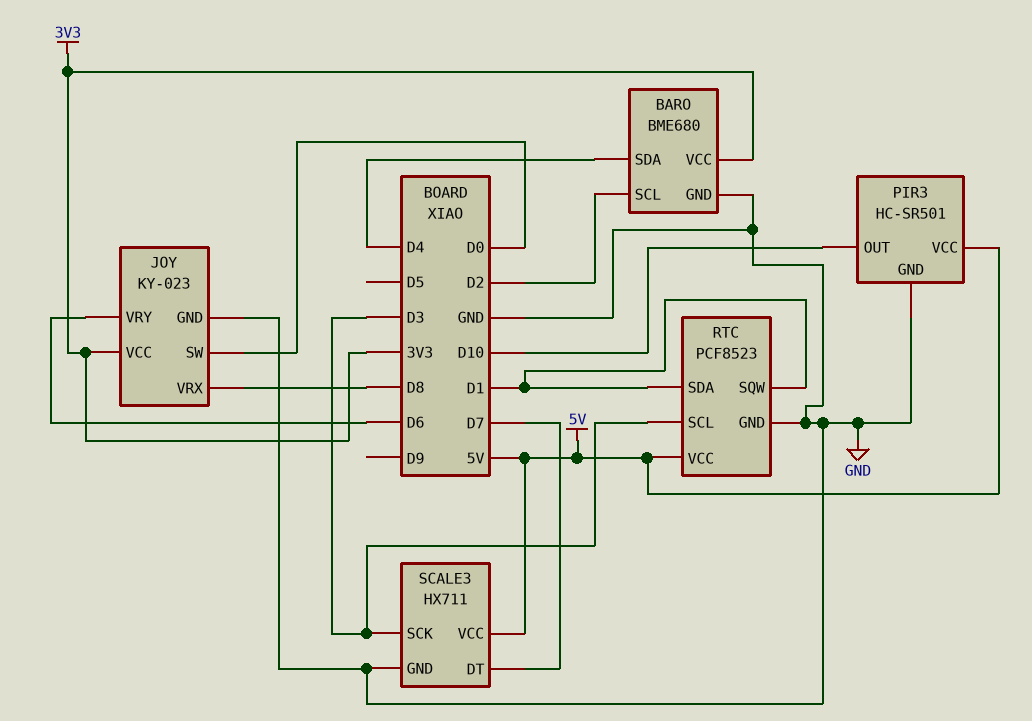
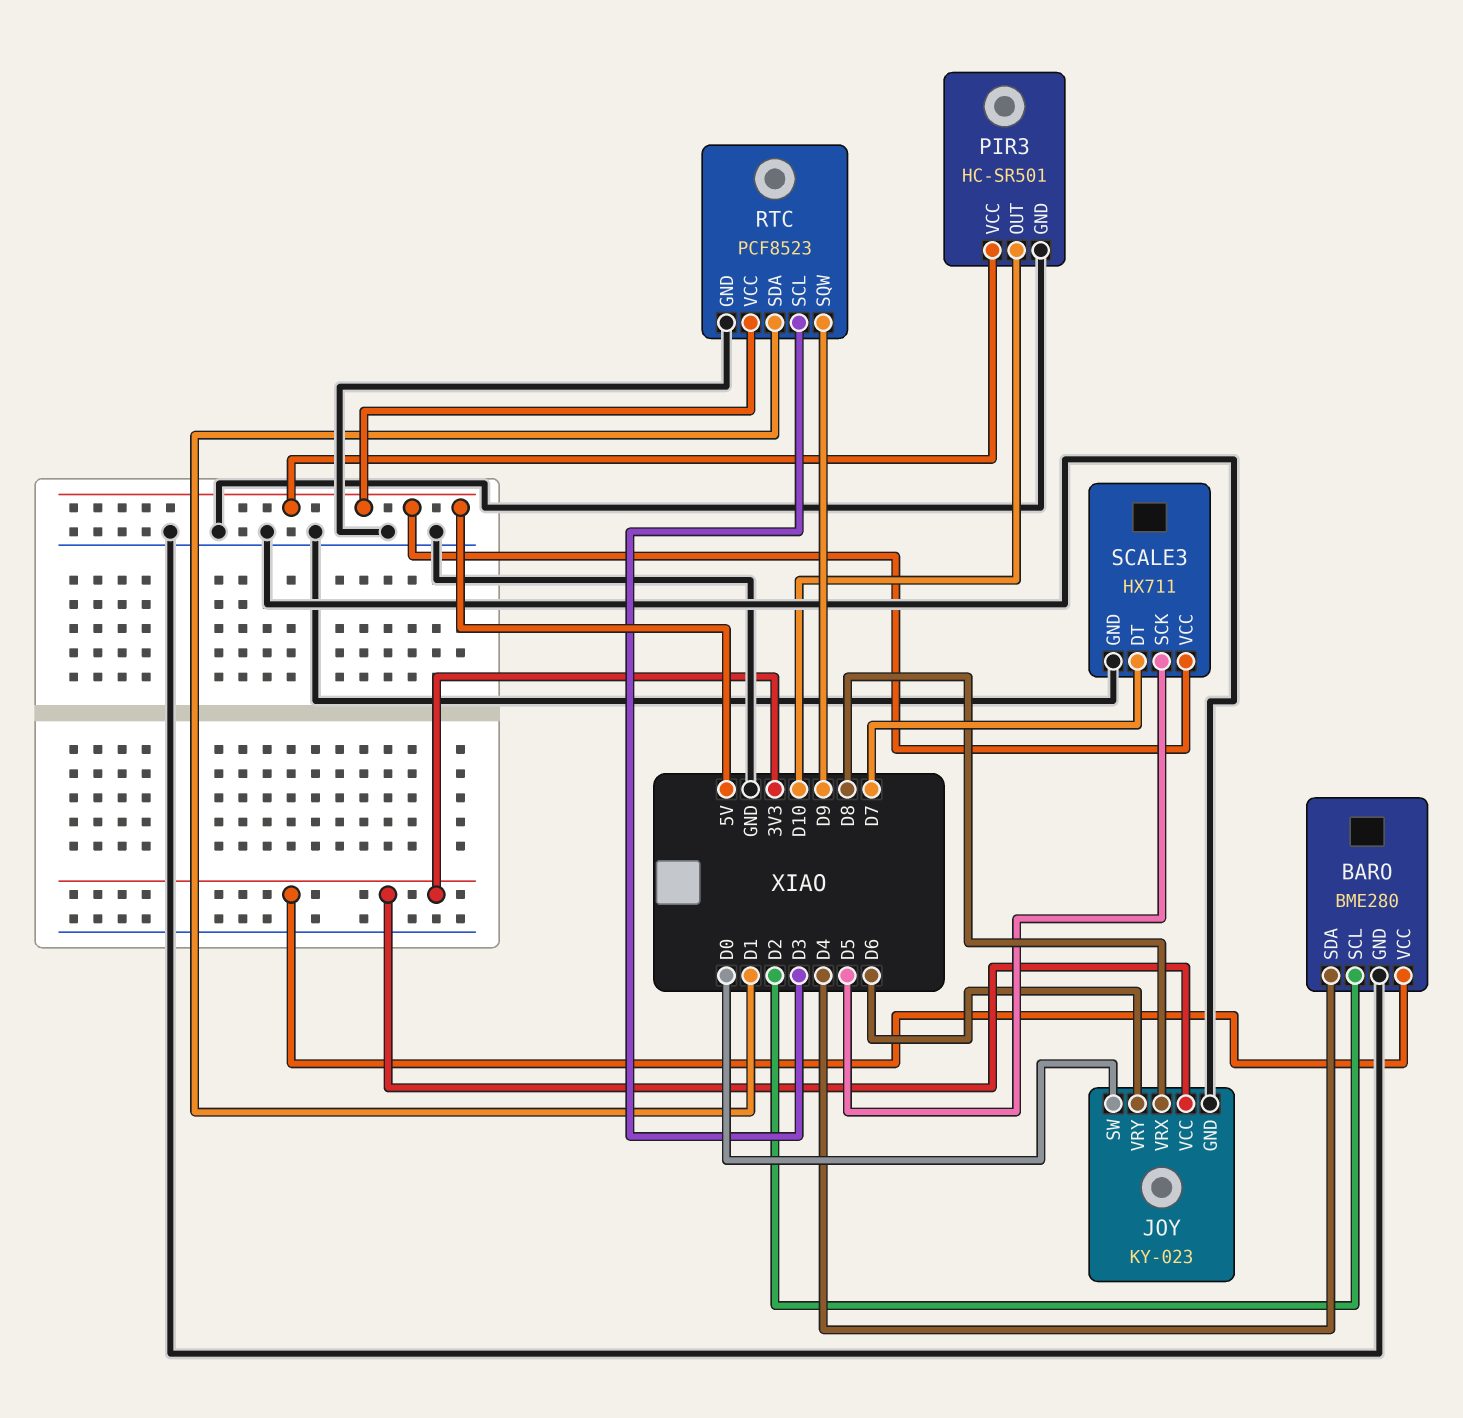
BARO: BME680 -> BME280
RTC pin SQW: D1 -> D9
SCALE3 pin SCK: D3 -> D5

